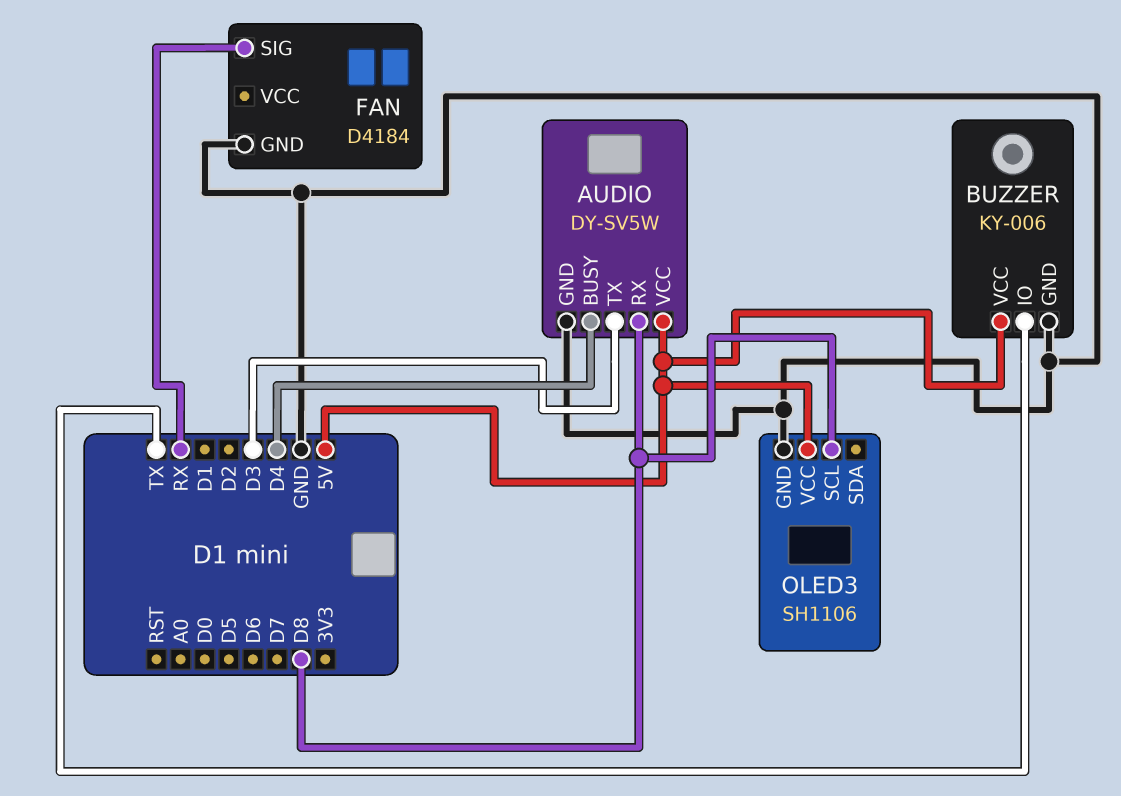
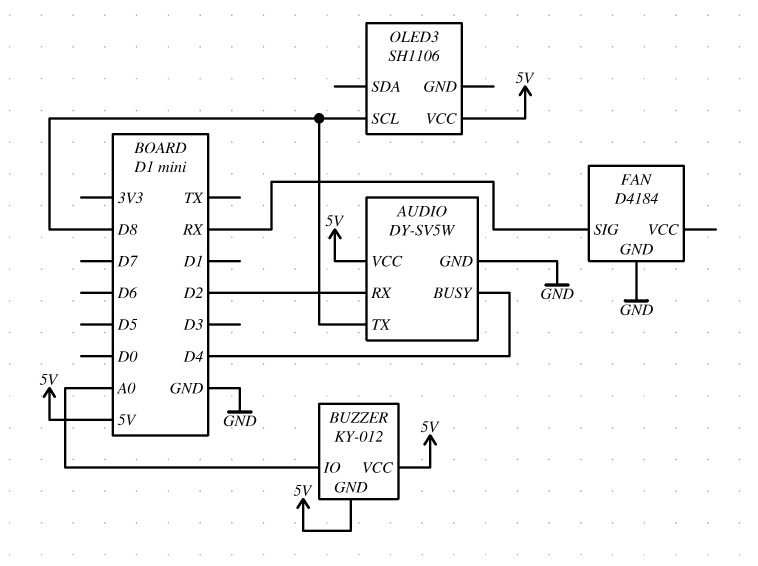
AUDIO pin RX: D8 -> D2
AUDIO pin TX: D3 -> D8
BUZZER: KY-006 -> KY-012
BUZZER pin GND: GND -> 5V
BUZZER pin IO: TX -> A0
OLED3 pin GND: GND -> none

